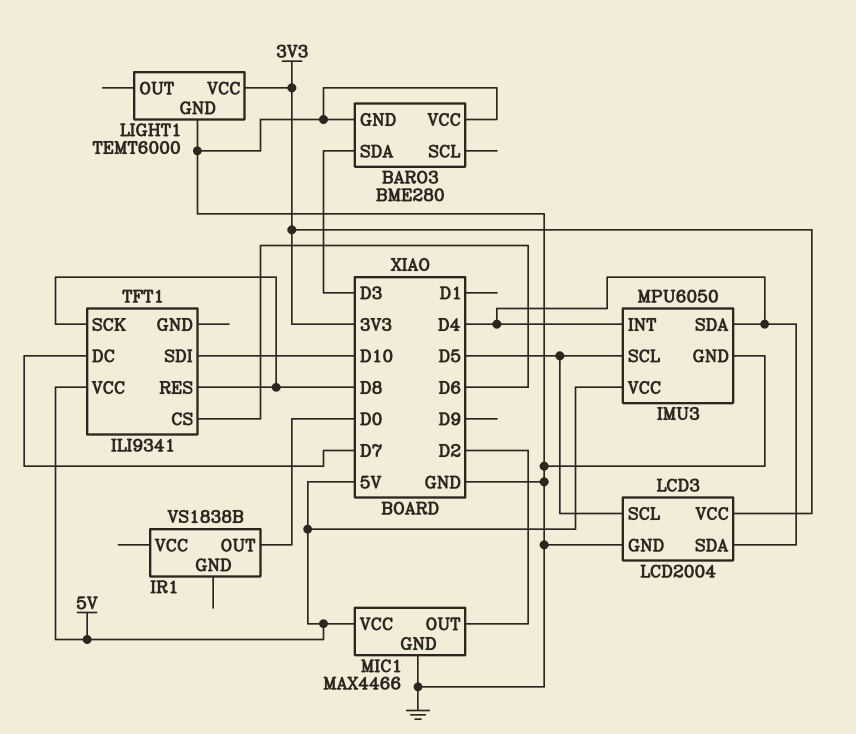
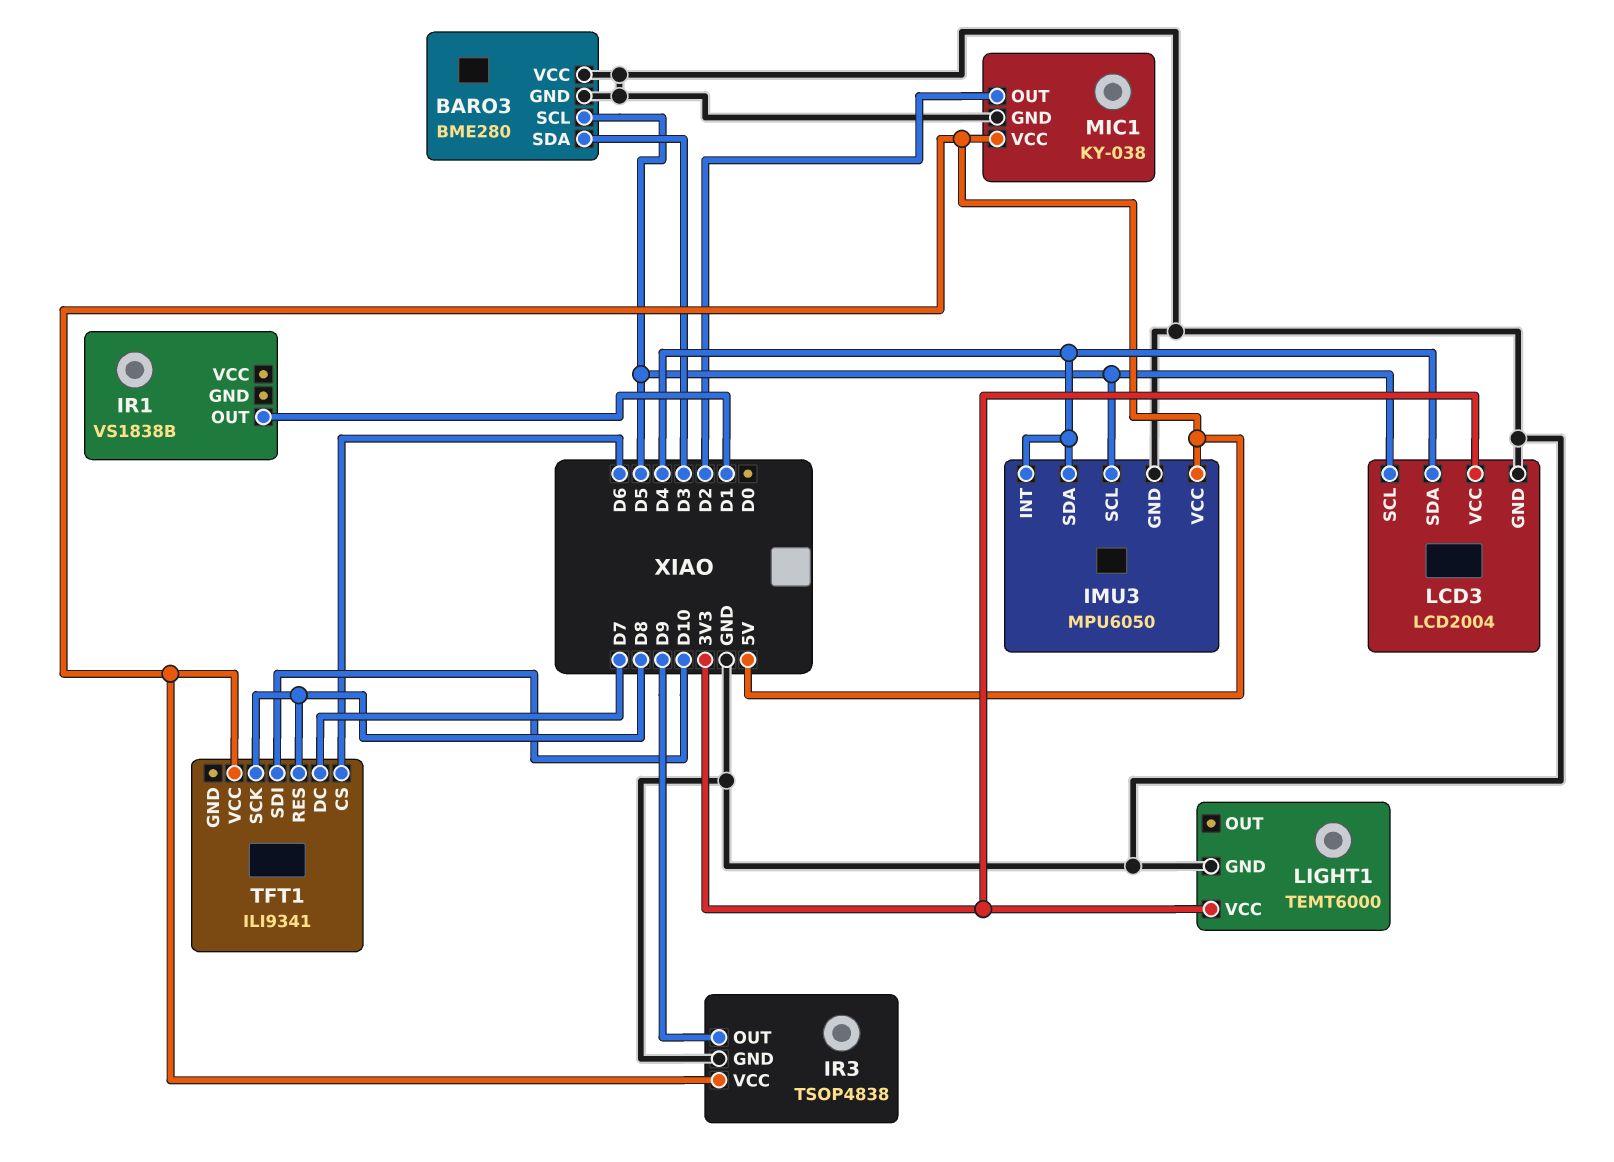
BARO3 pin SCL: none -> D5
IR1 pin OUT: D0 -> D1
IR3: none -> TSOP4838
IR3 pin GND: none -> GND
IR3 pin OUT: none -> D9
IR3 pin VCC: none -> 5V
MIC1: MAX4466 -> KY-038

